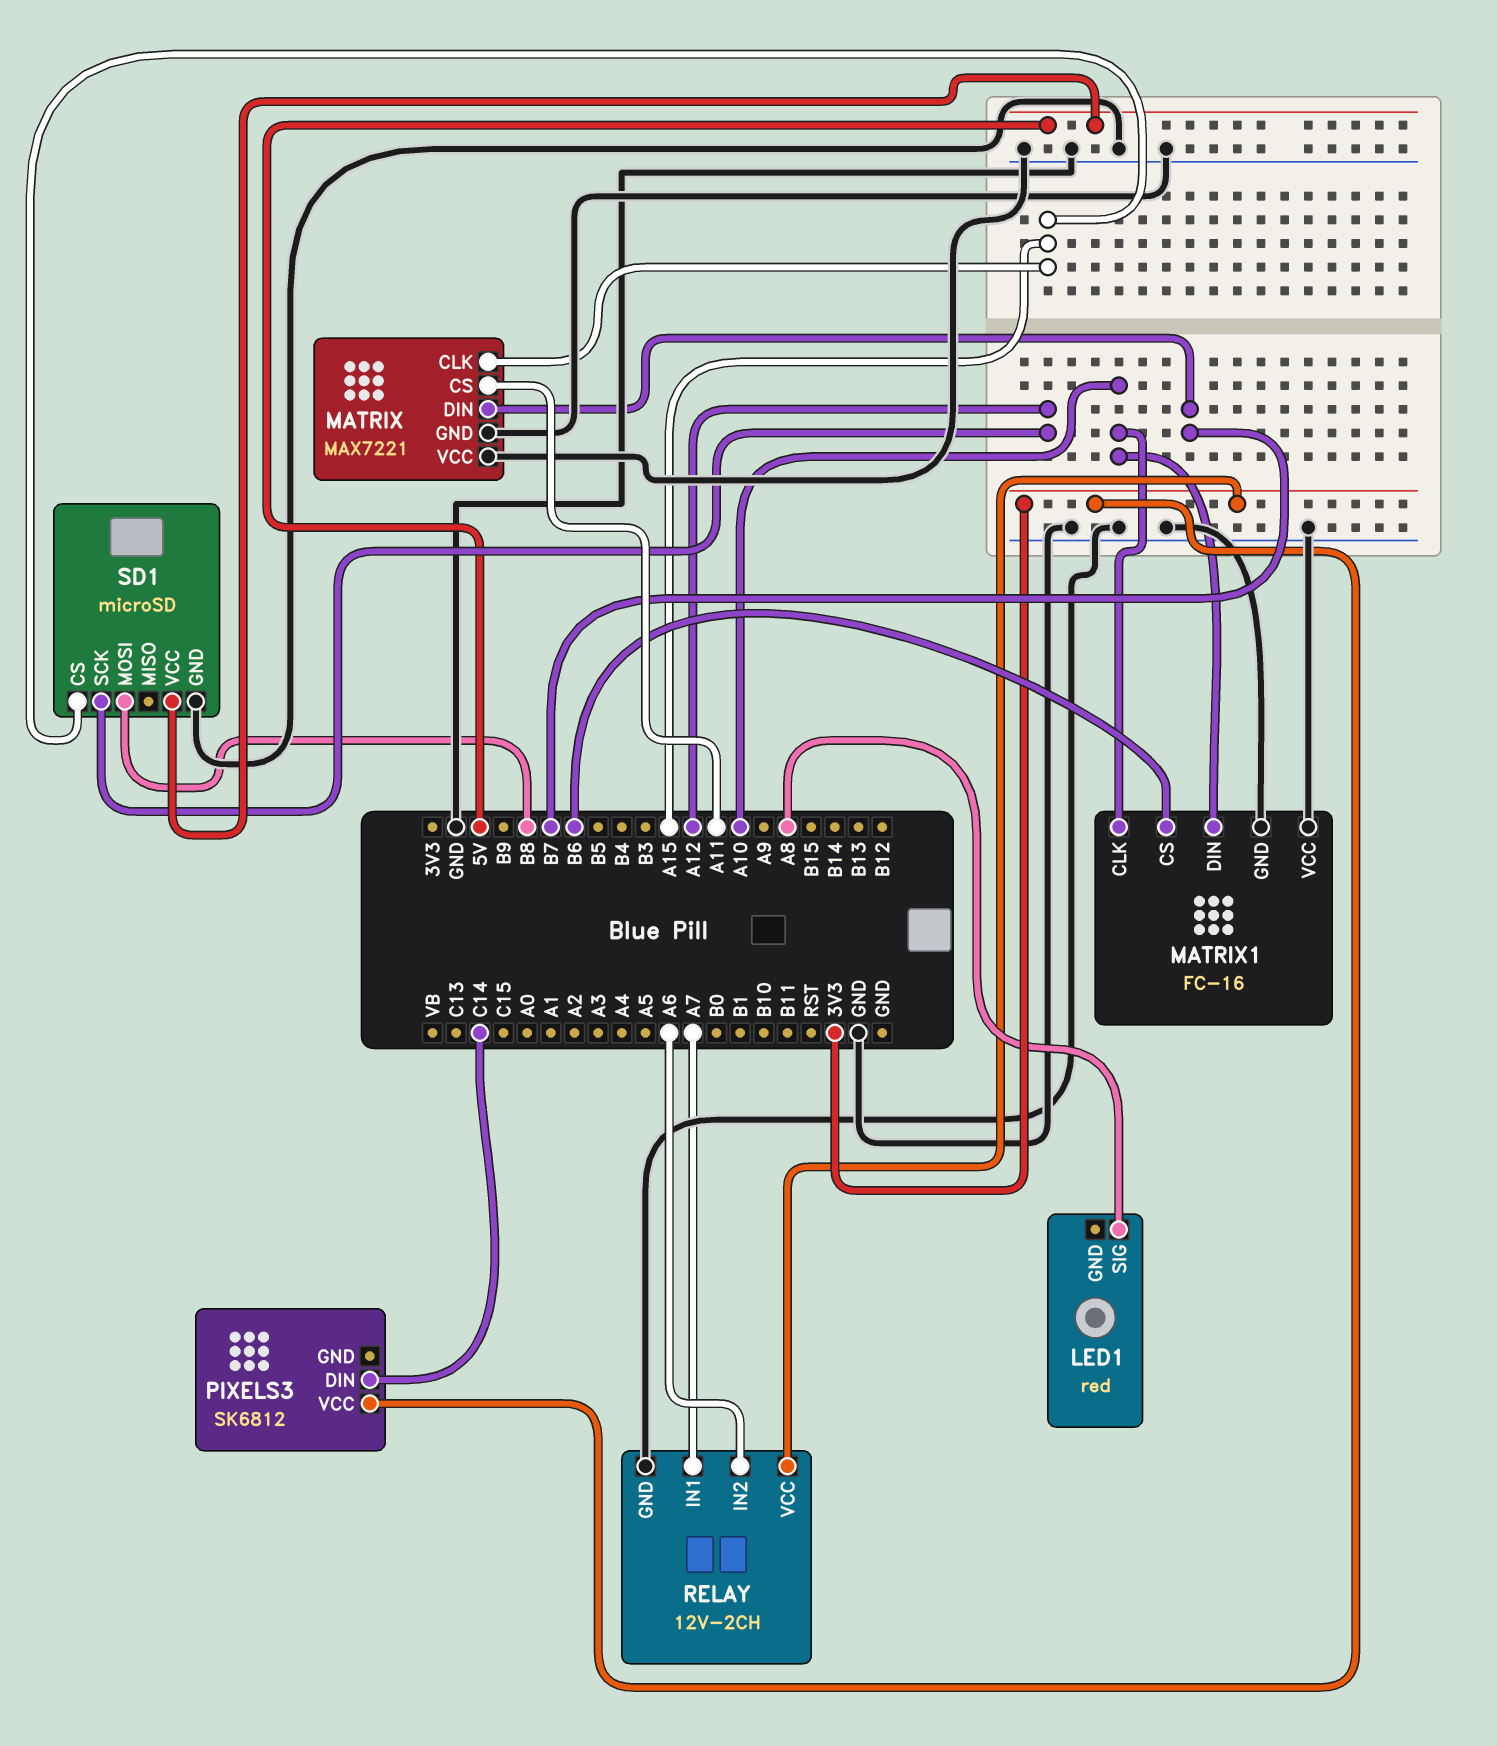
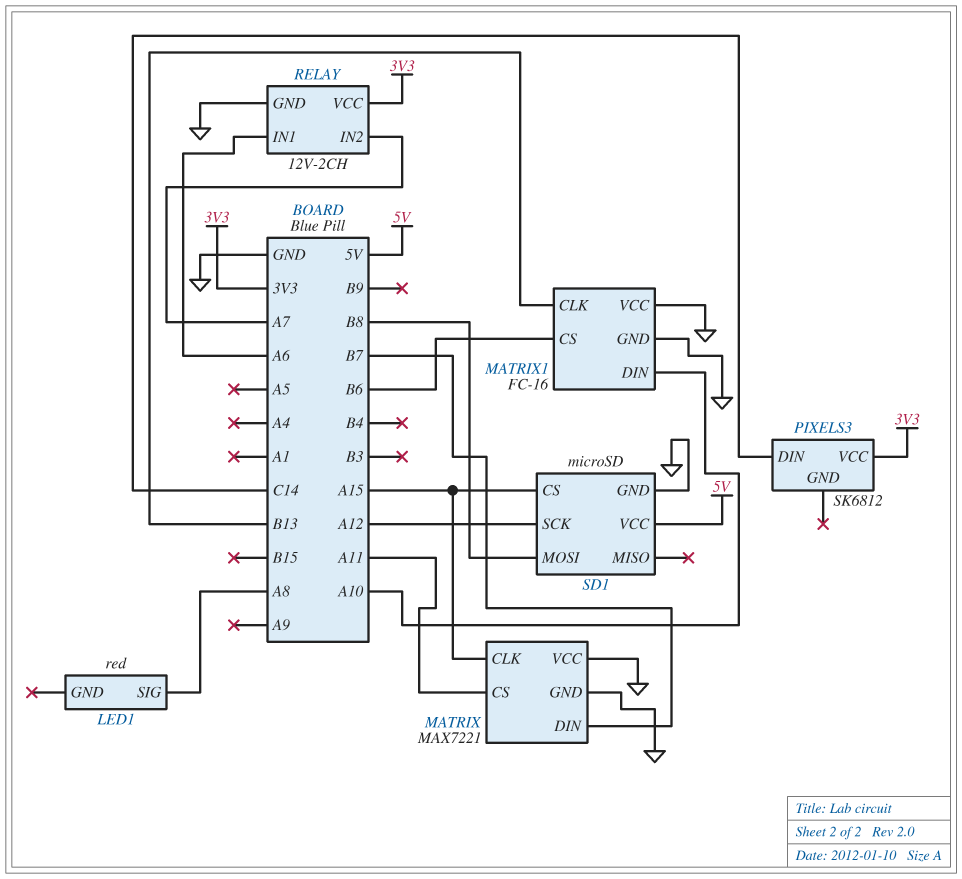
MATRIX1 pin CLK: A10 -> B13
RELAY pin IN1: A7 -> A6
RELAY pin IN2: A6 -> A7

